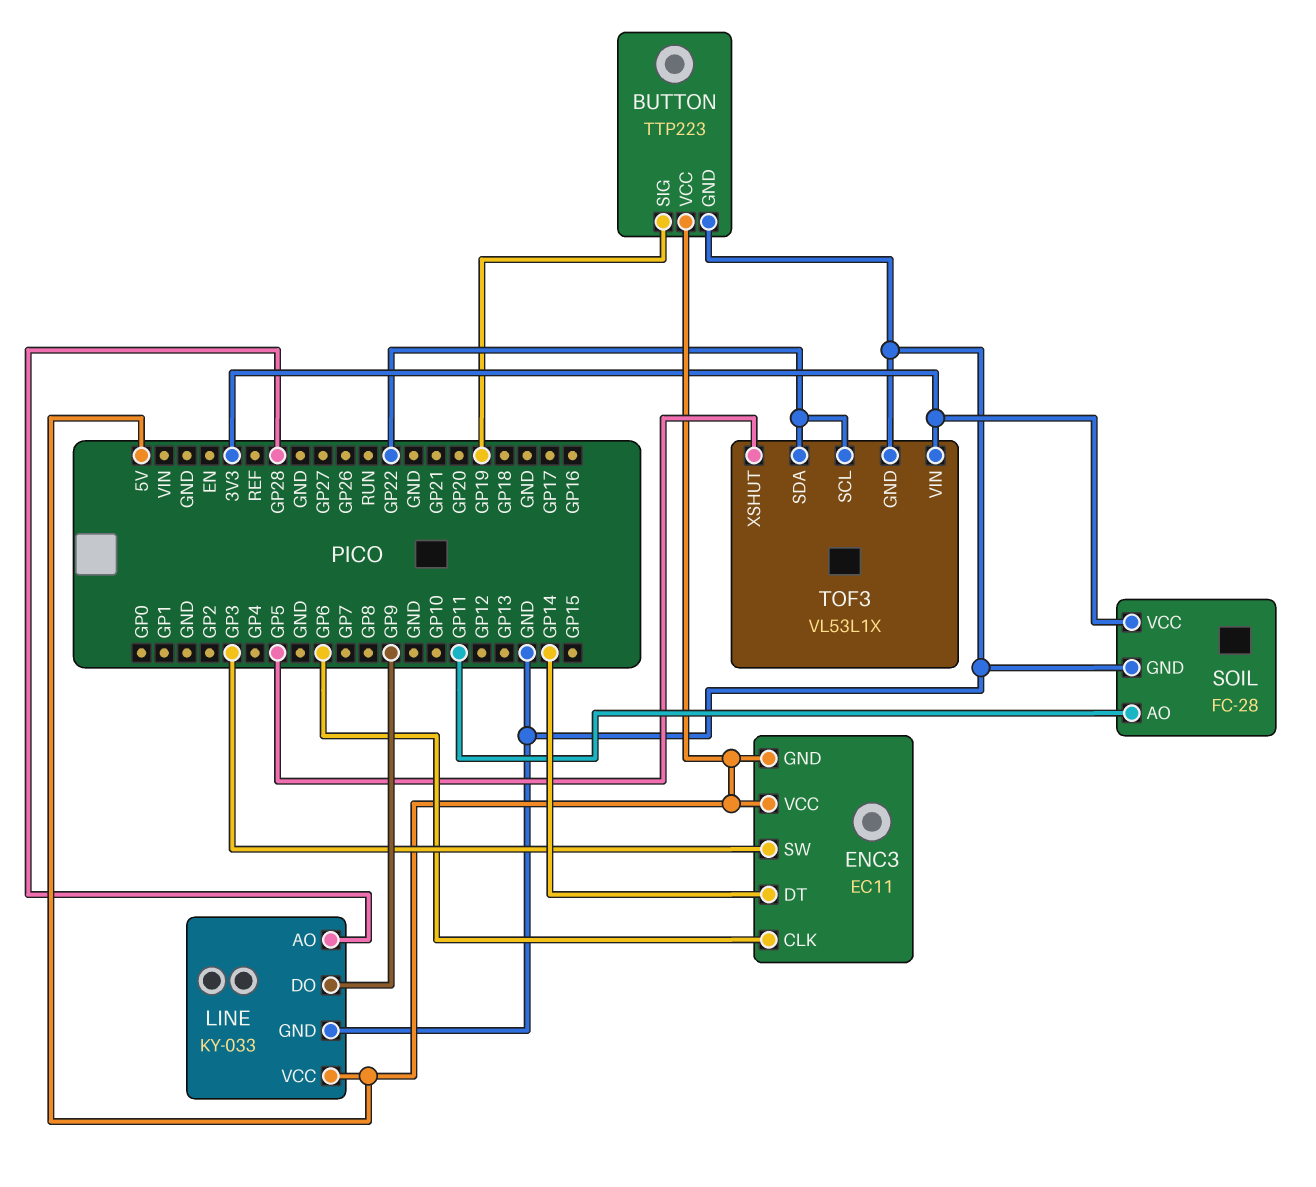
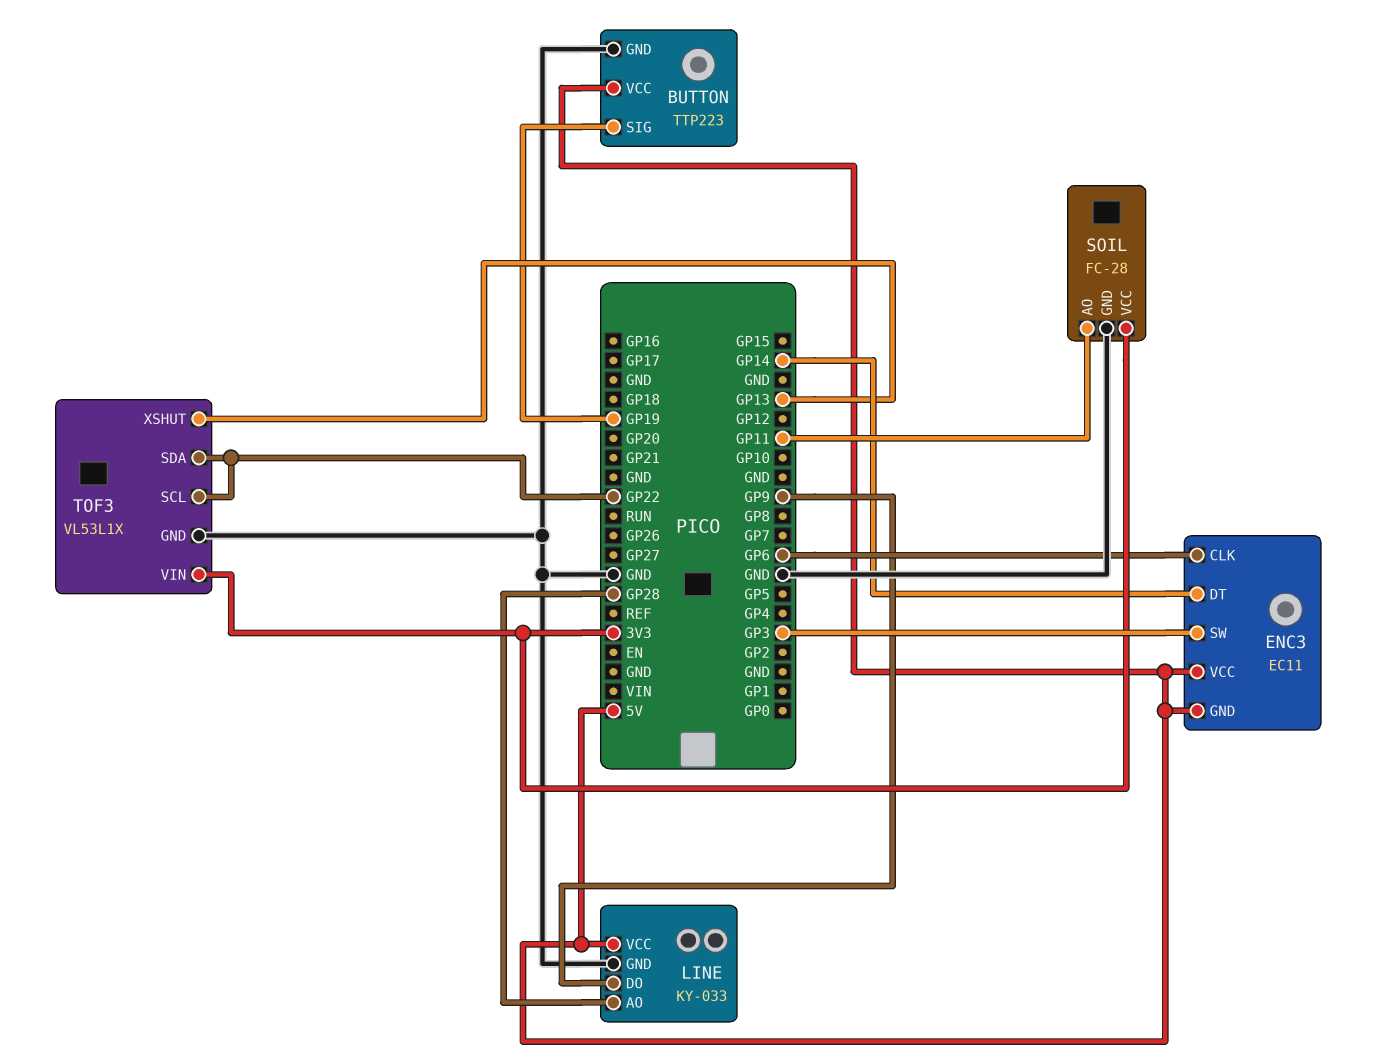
TOF3 pin XSHUT: GP5 -> GP13

